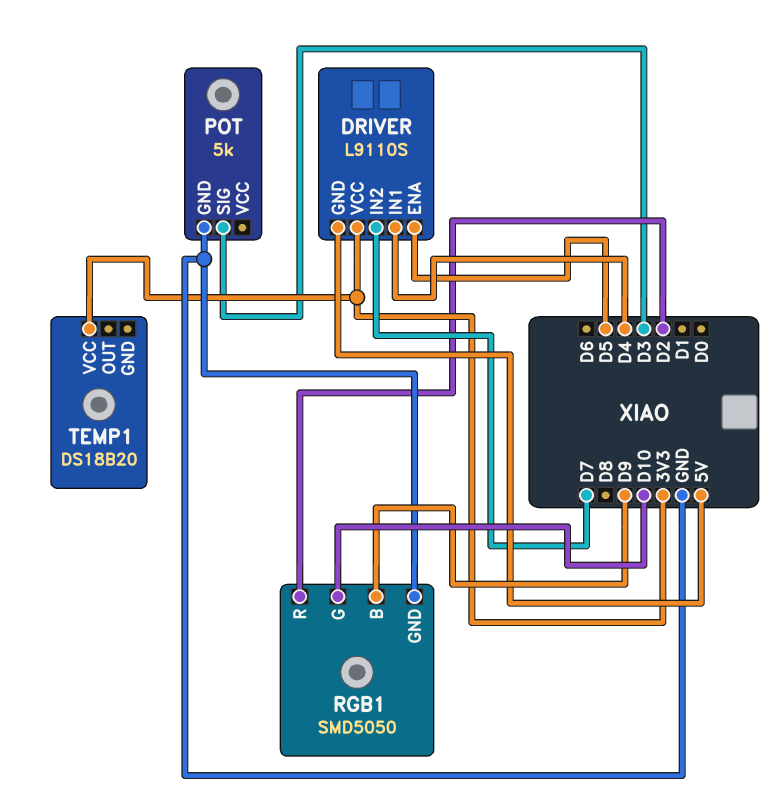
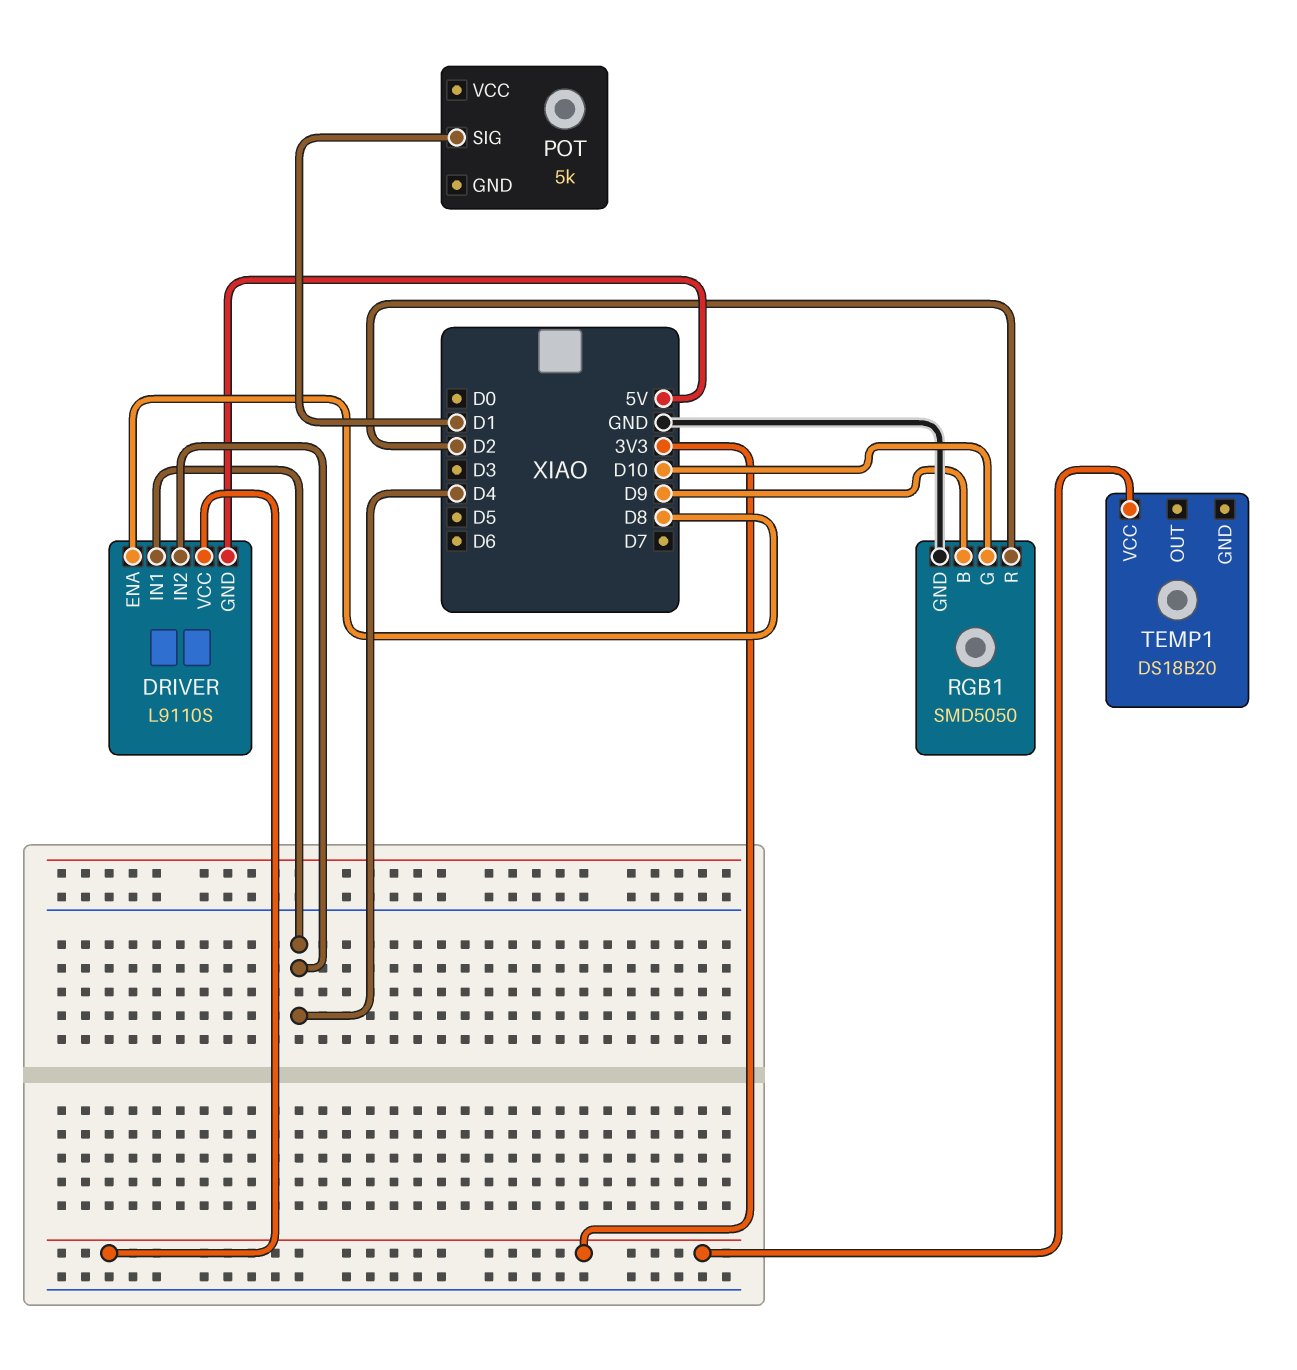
DRIVER pin ENA: D5 -> D8
DRIVER pin IN2: D7 -> D4
POT pin GND: GND -> none
POT pin SIG: D3 -> D1

